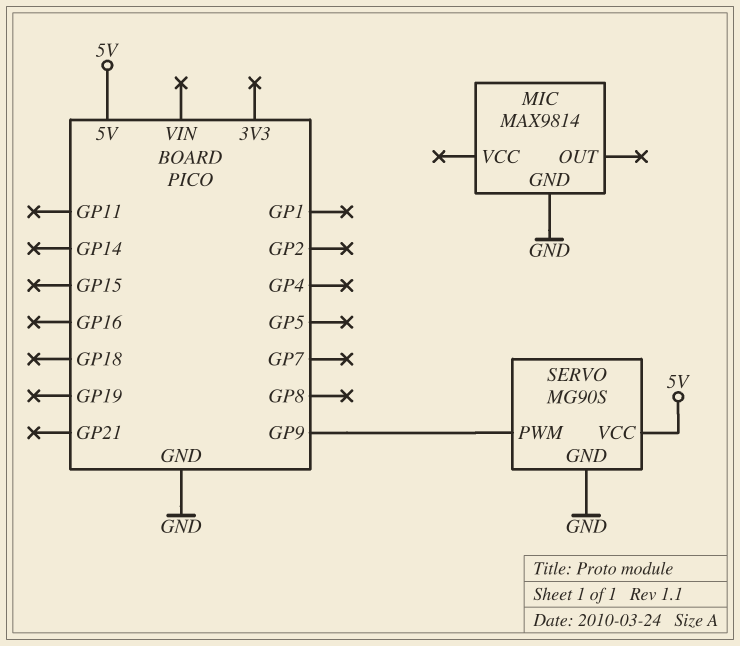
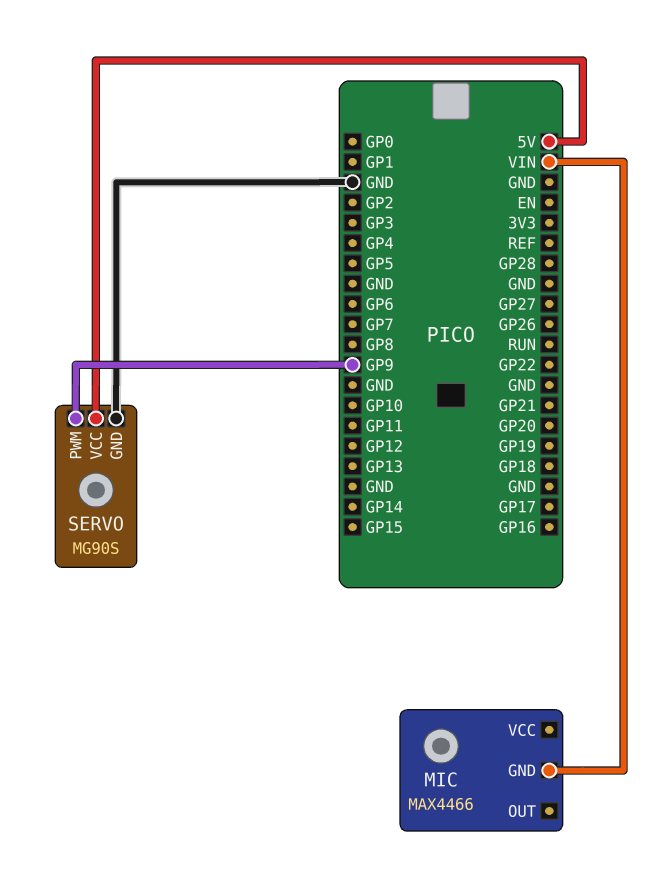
MIC: MAX9814 -> MAX4466
MIC pin GND: GND -> VIN

